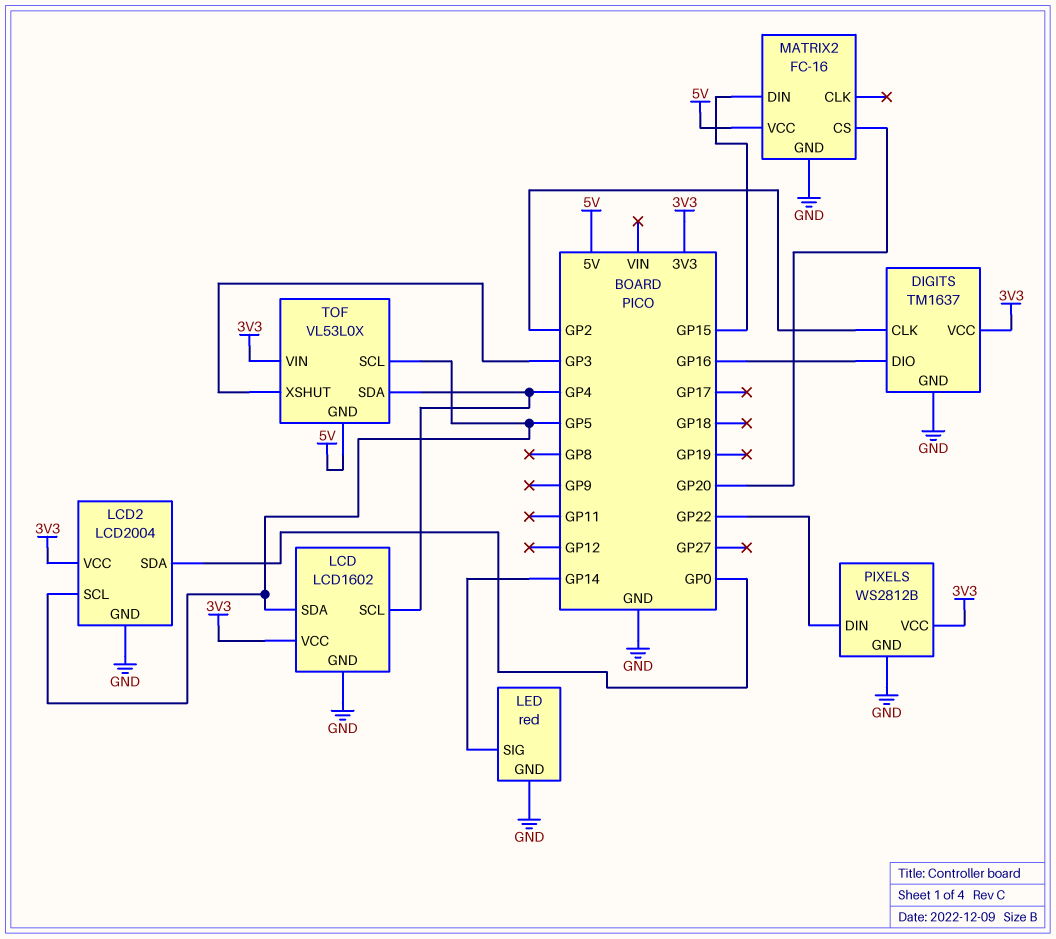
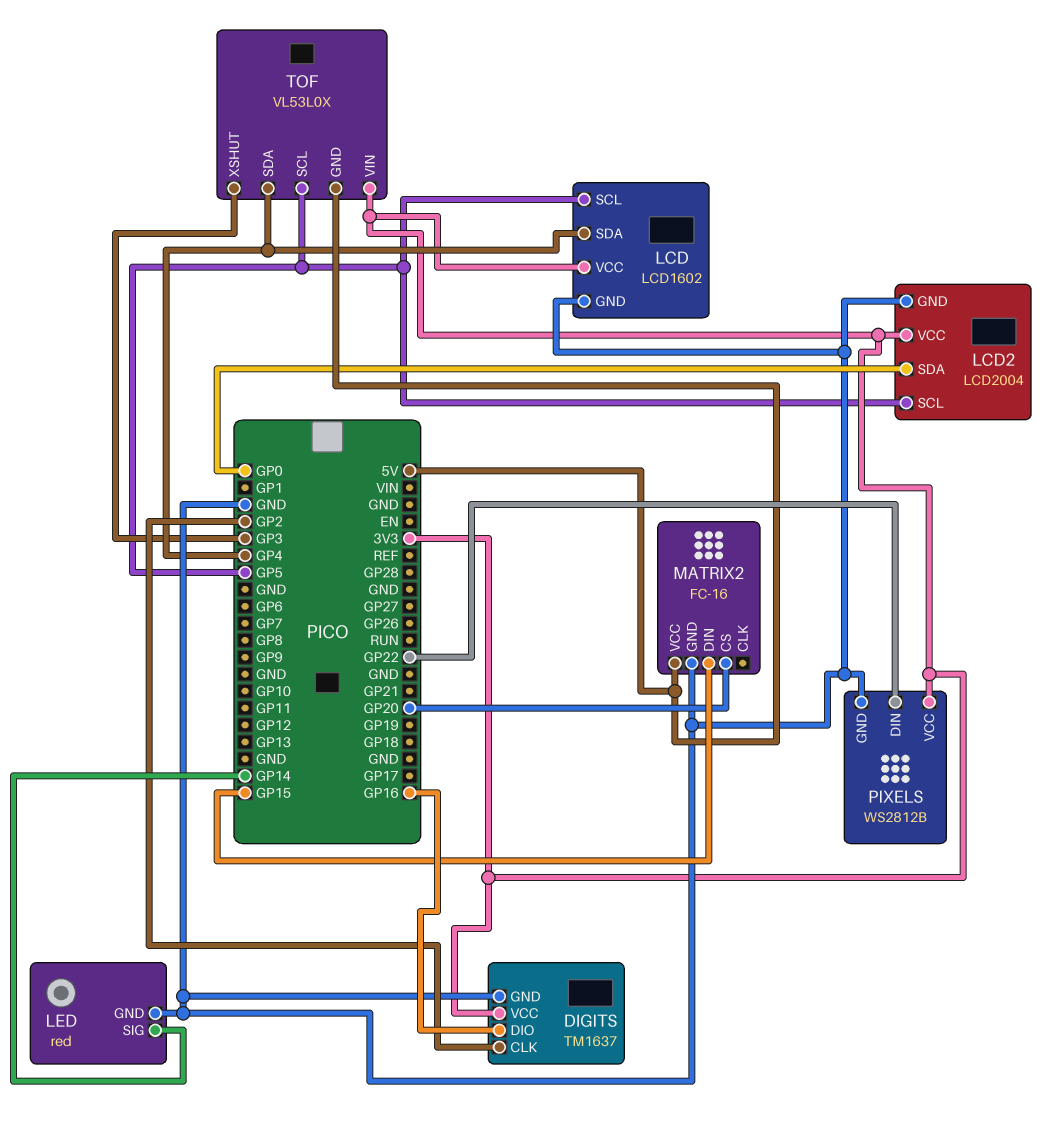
LCD pin SCL: GP4 -> GP5
LCD pin SDA: GP5 -> GP4

